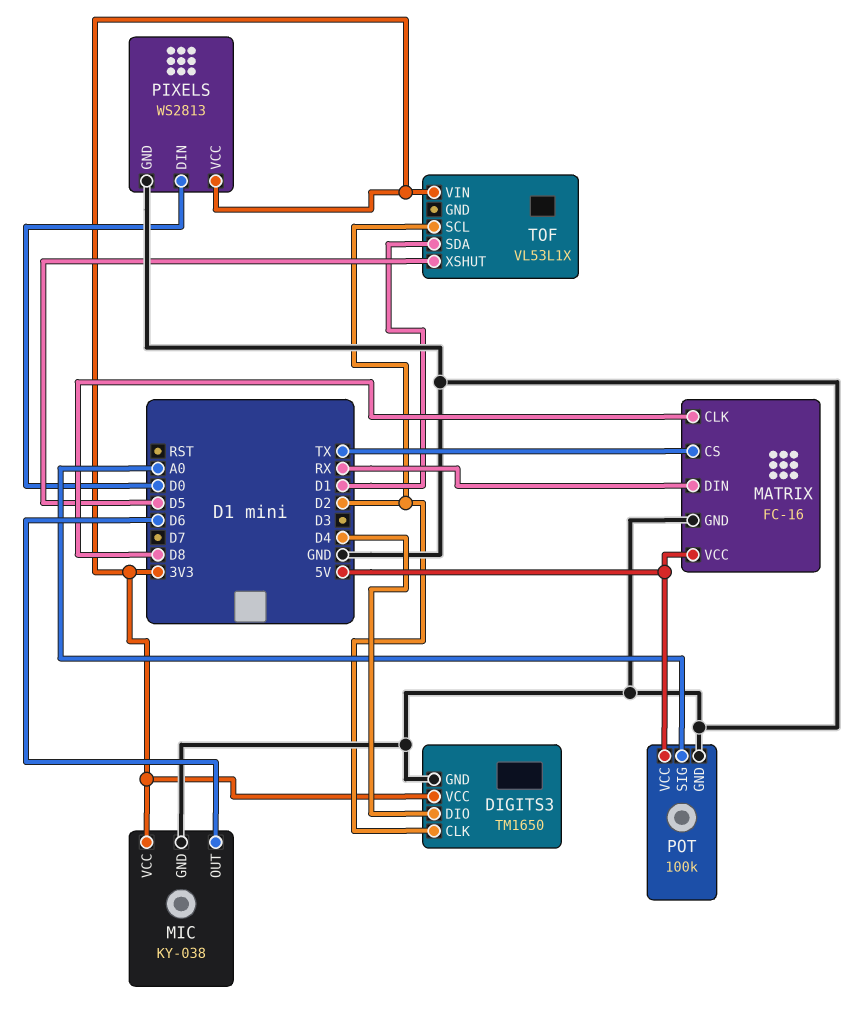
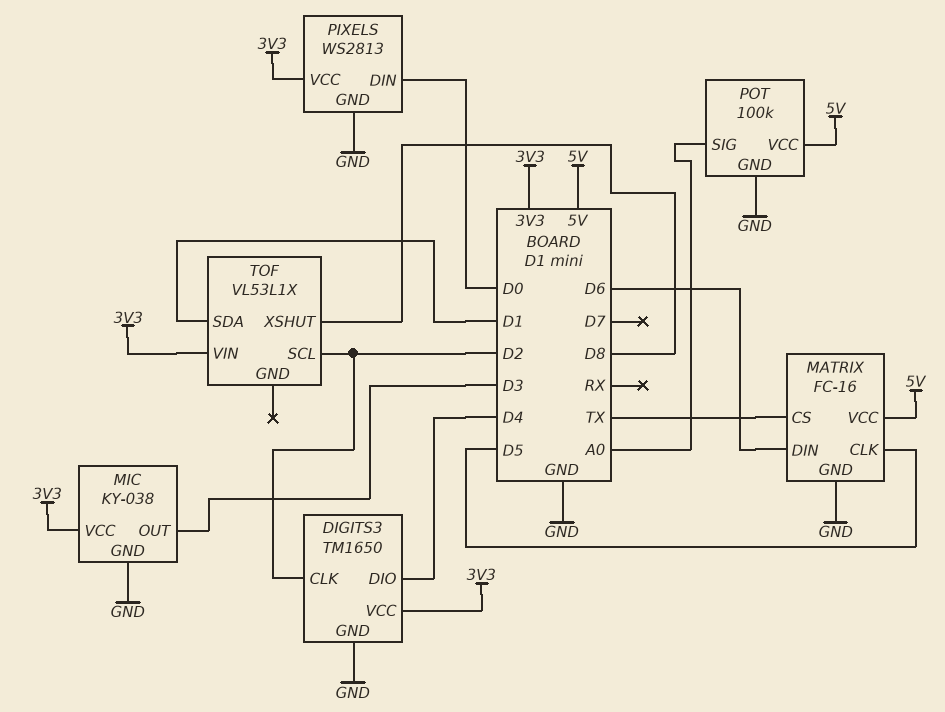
MATRIX pin CLK: D8 -> D5
MATRIX pin DIN: RX -> D6
MIC pin OUT: D6 -> D3
TOF pin XSHUT: D5 -> D8

